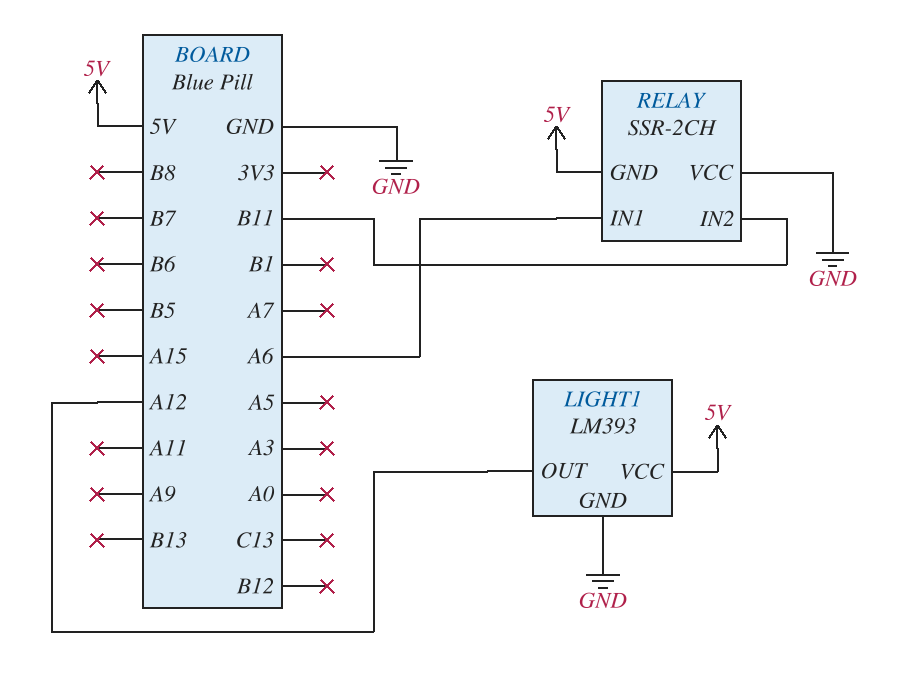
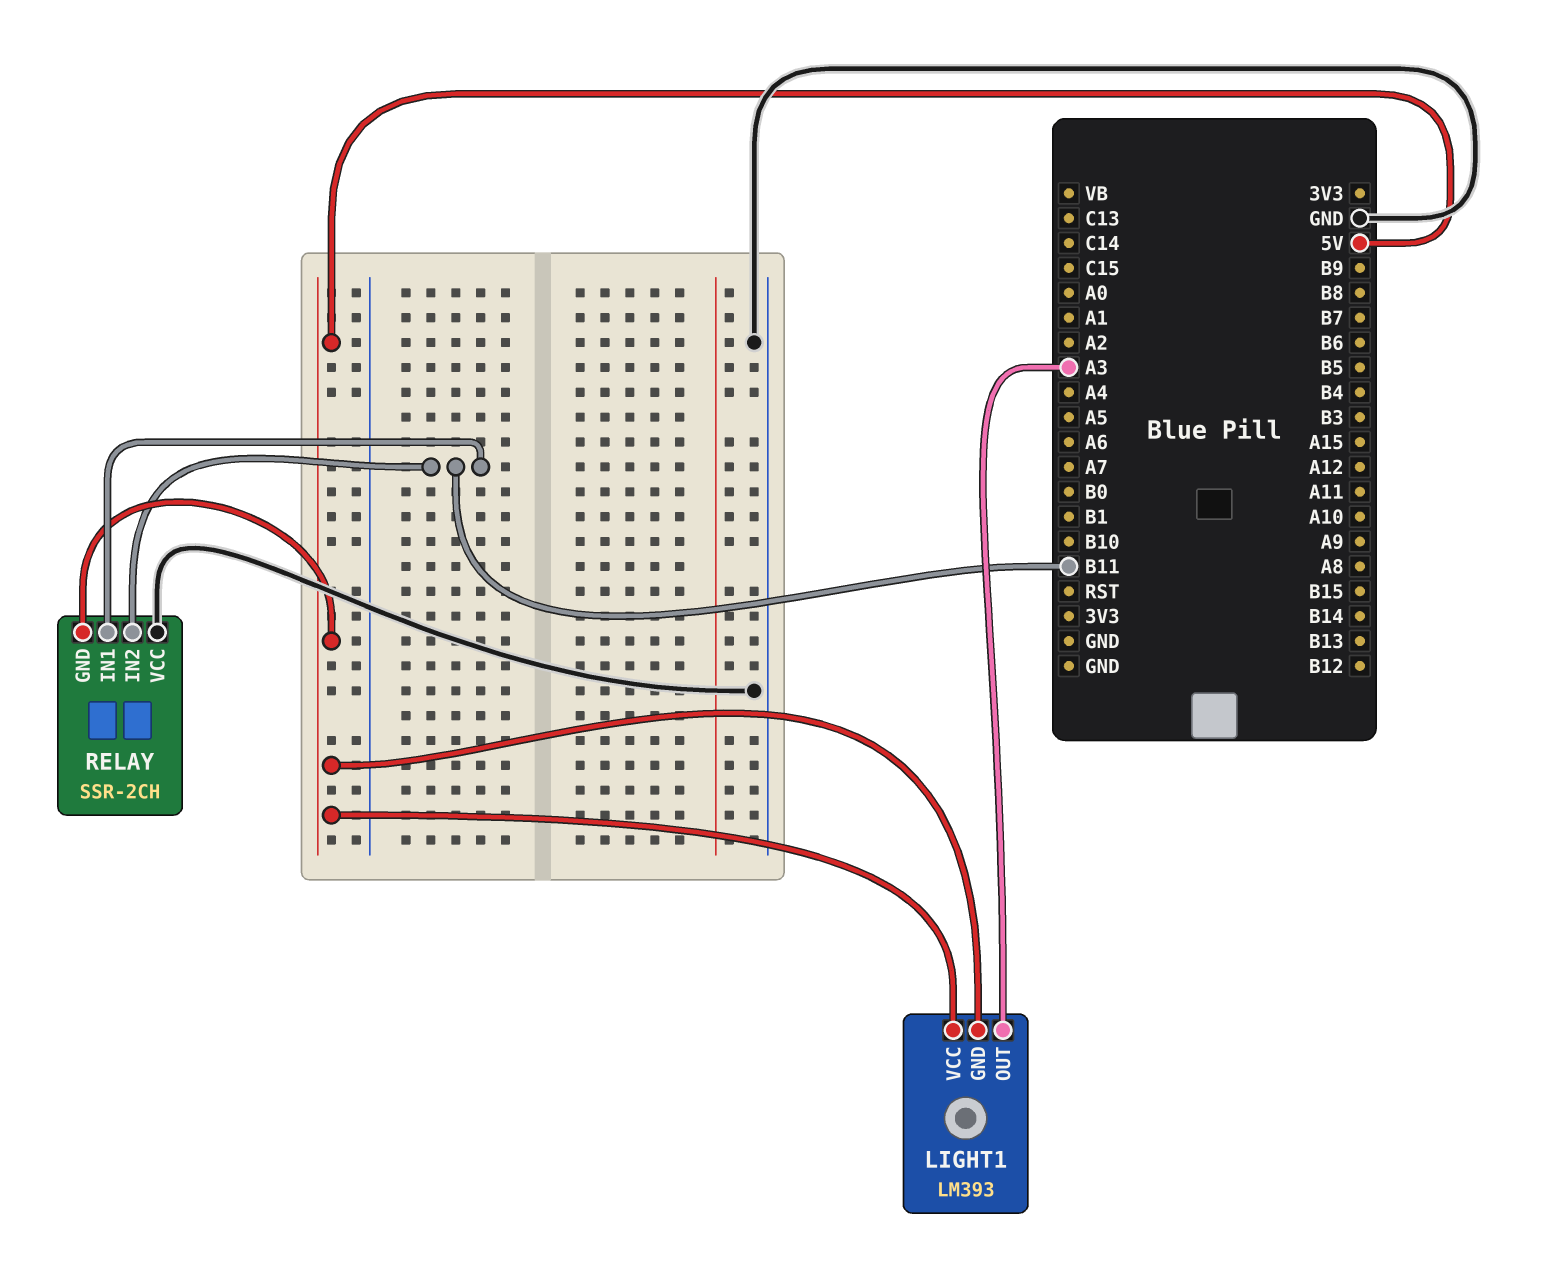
LIGHT1 pin GND: GND -> 5V
LIGHT1 pin OUT: A12 -> A3
RELAY pin IN1: A6 -> B11

